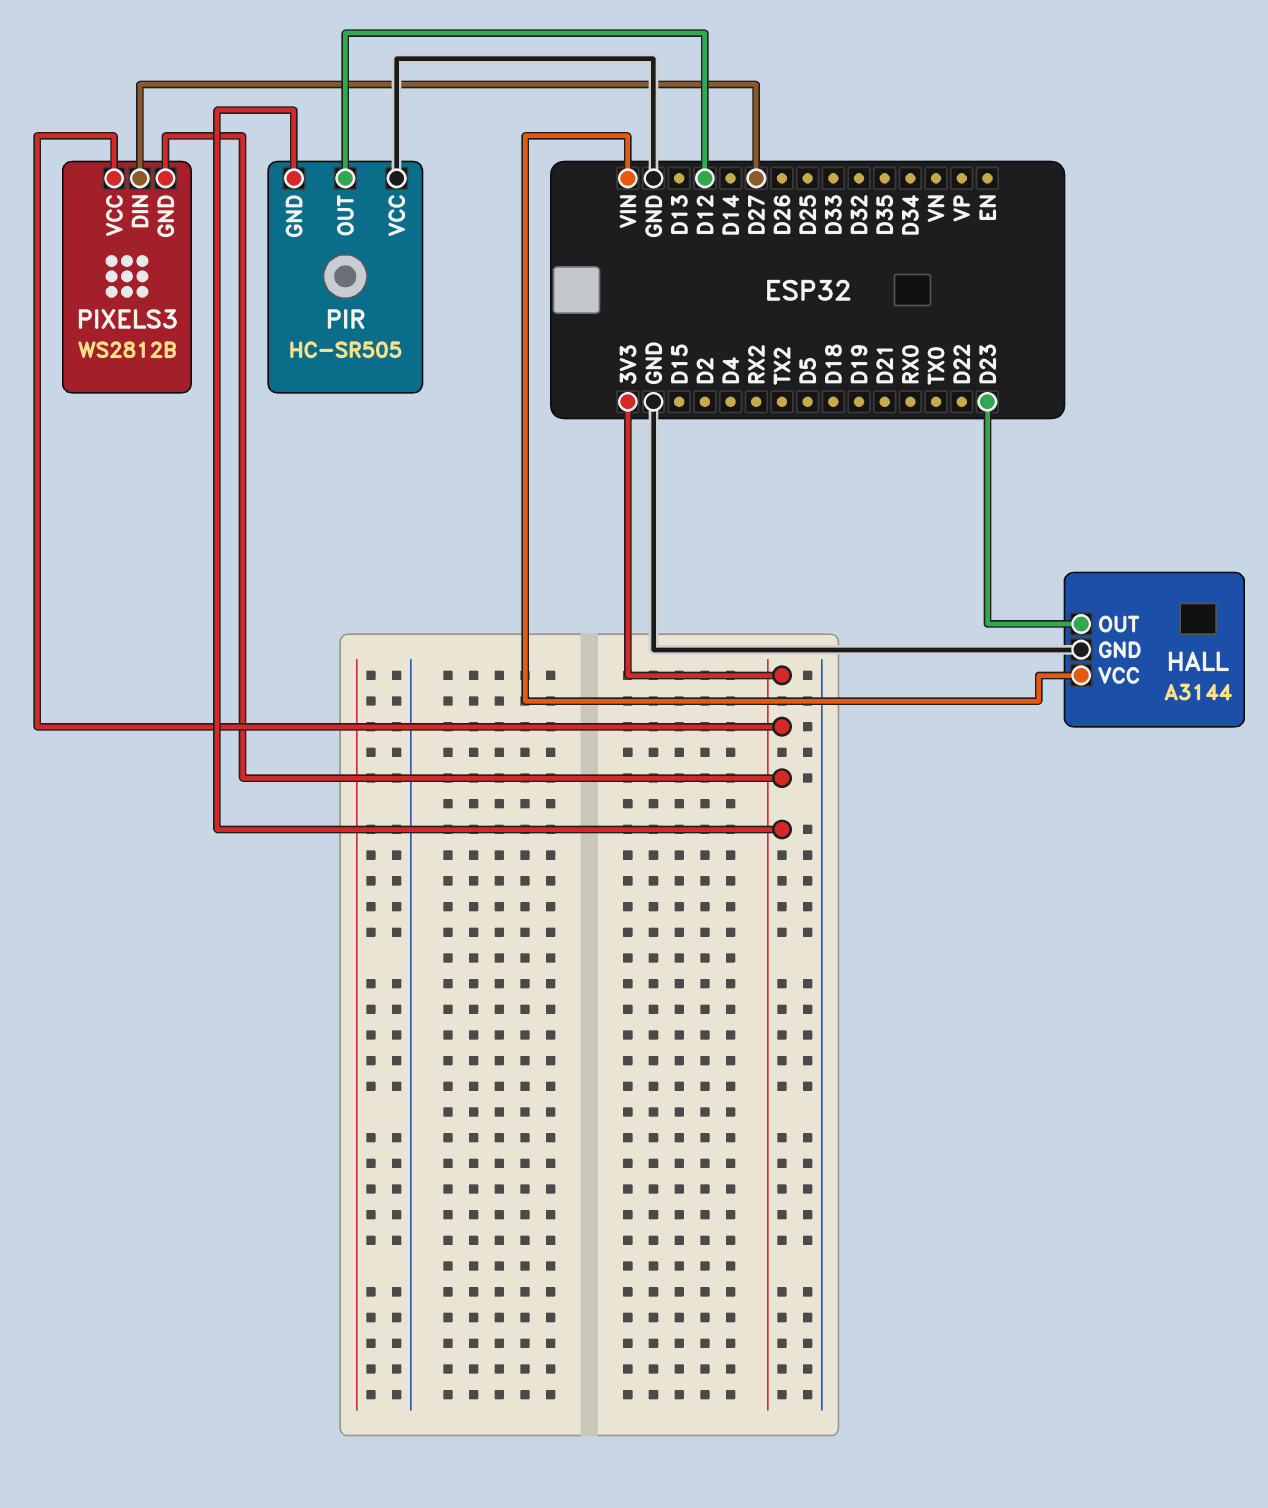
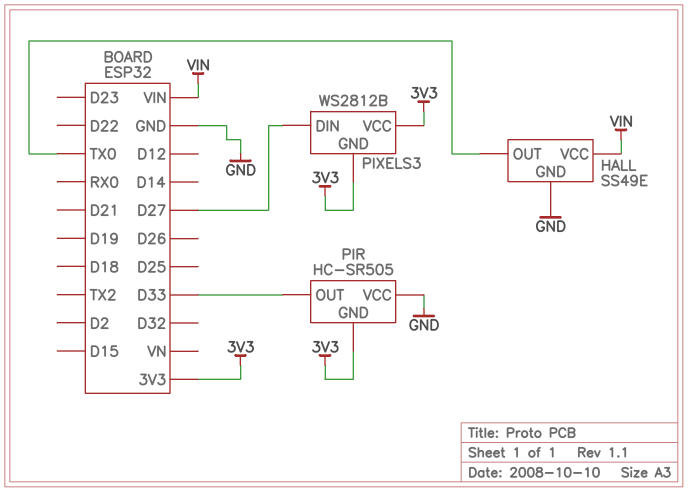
HALL: A3144 -> SS49E
HALL pin OUT: D23 -> TX0
PIR pin OUT: D12 -> D33

